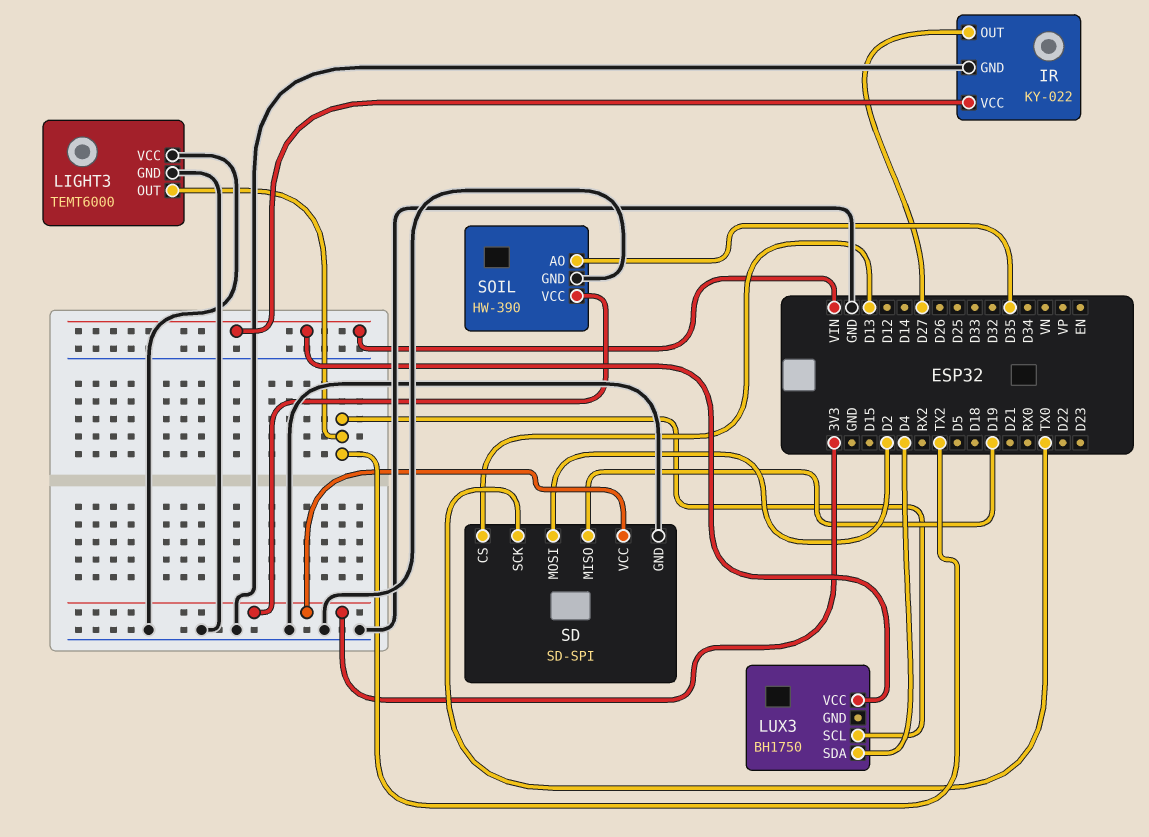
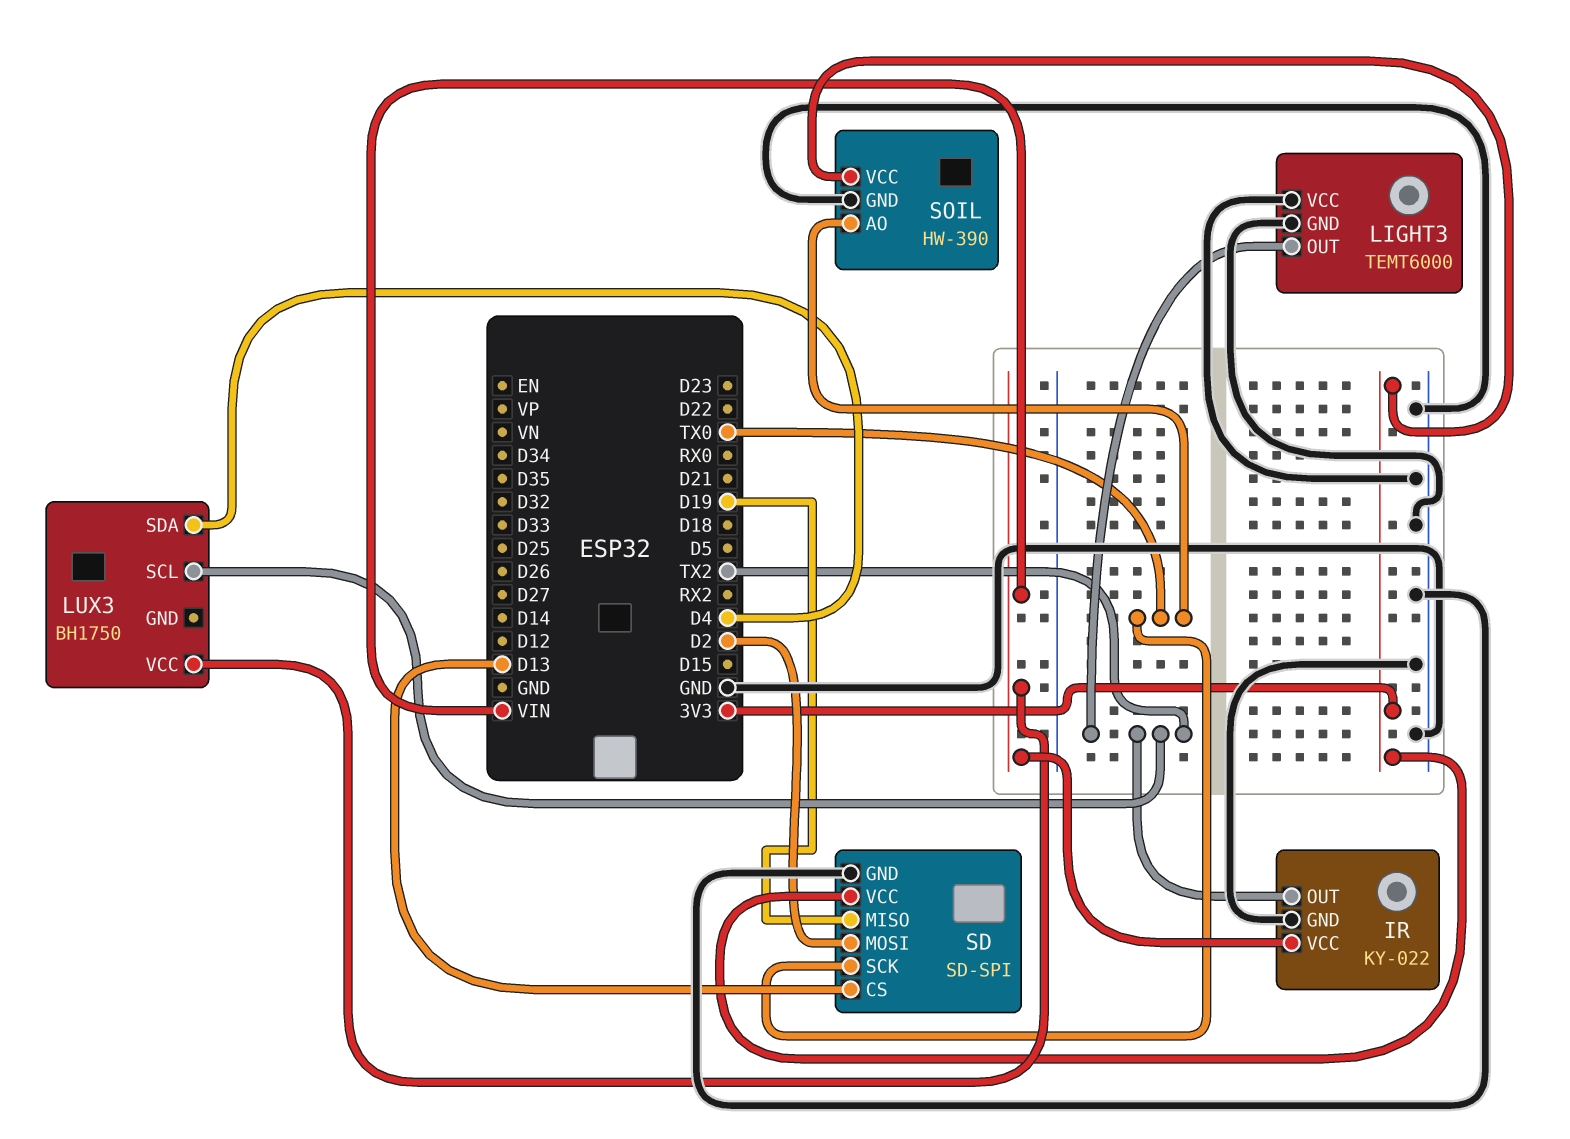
IR pin OUT: D27 -> TX2
SOIL pin AO: D35 -> TX0

